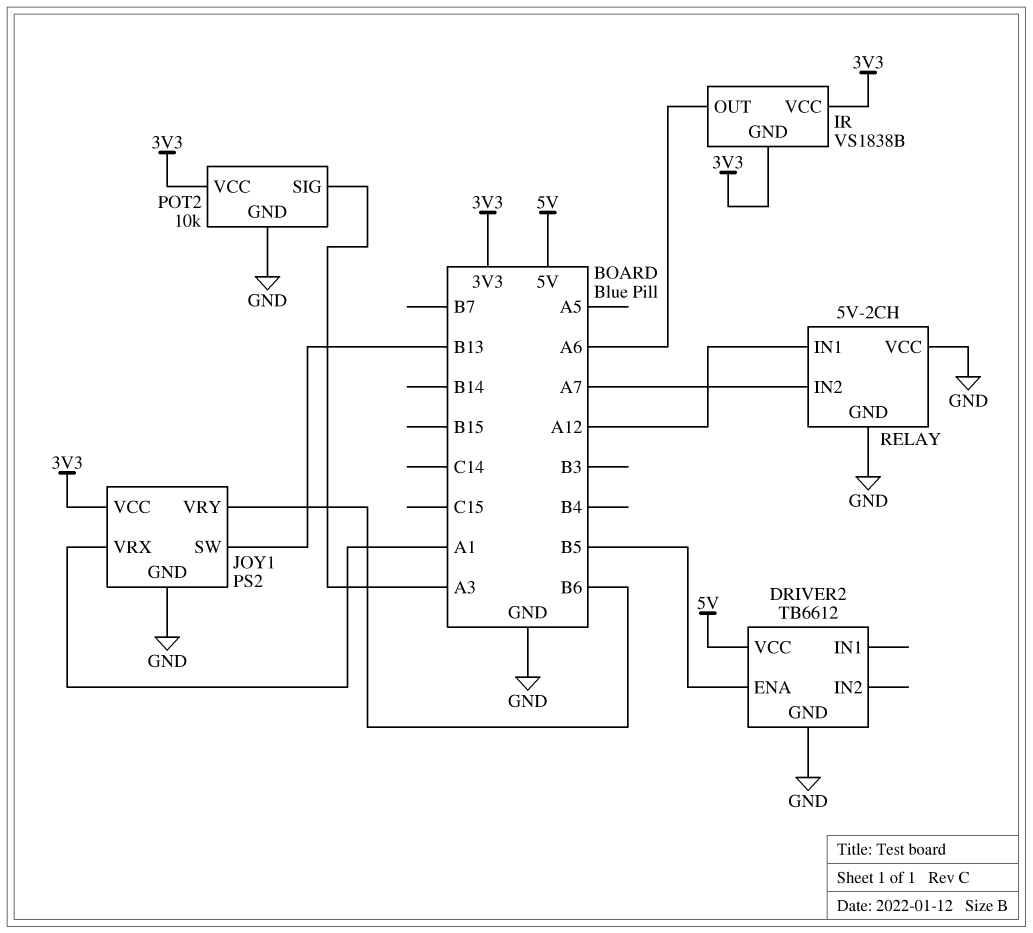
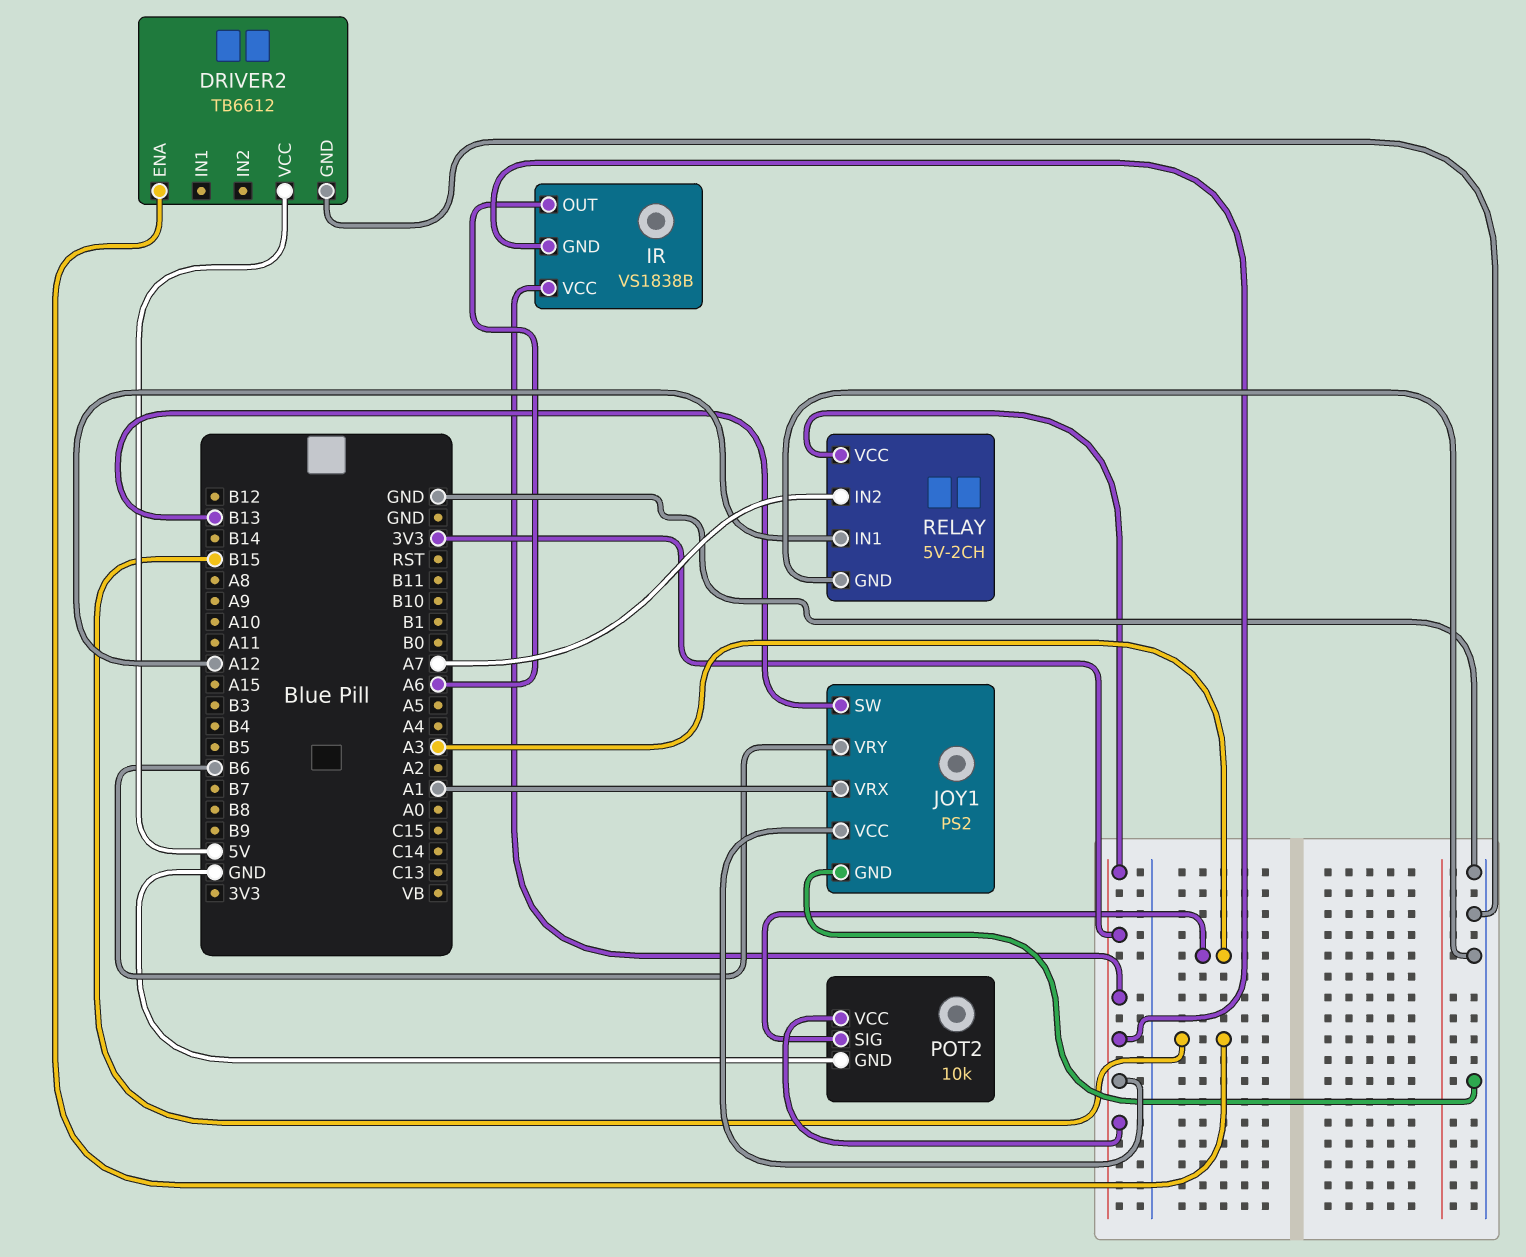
DRIVER2 pin ENA: B5 -> B15
RELAY pin VCC: GND -> 3V3

